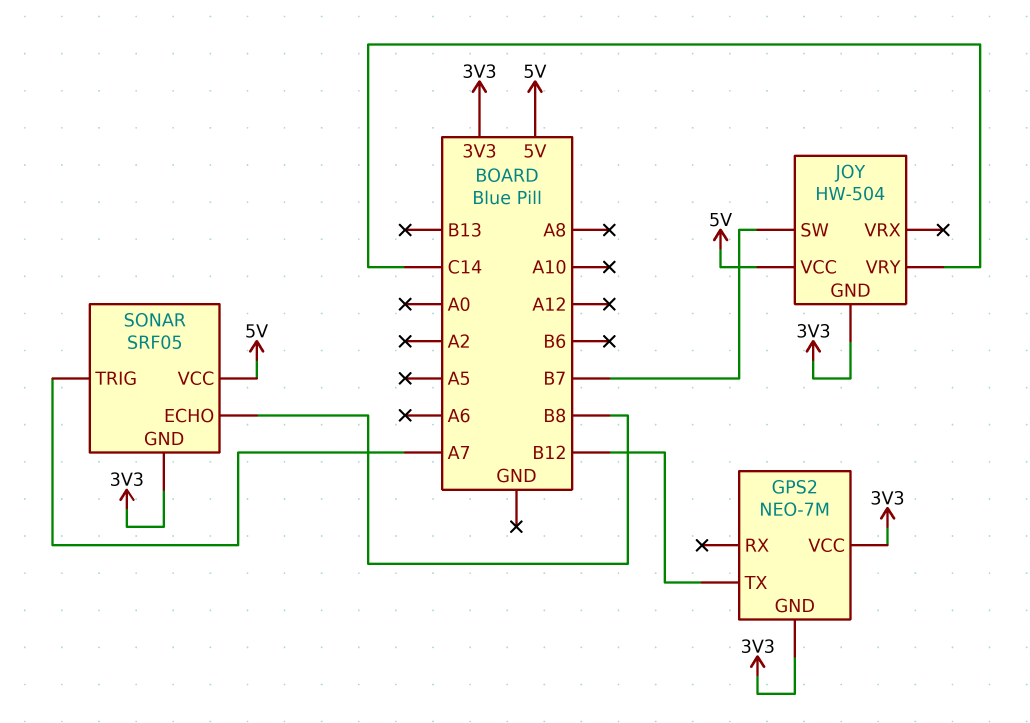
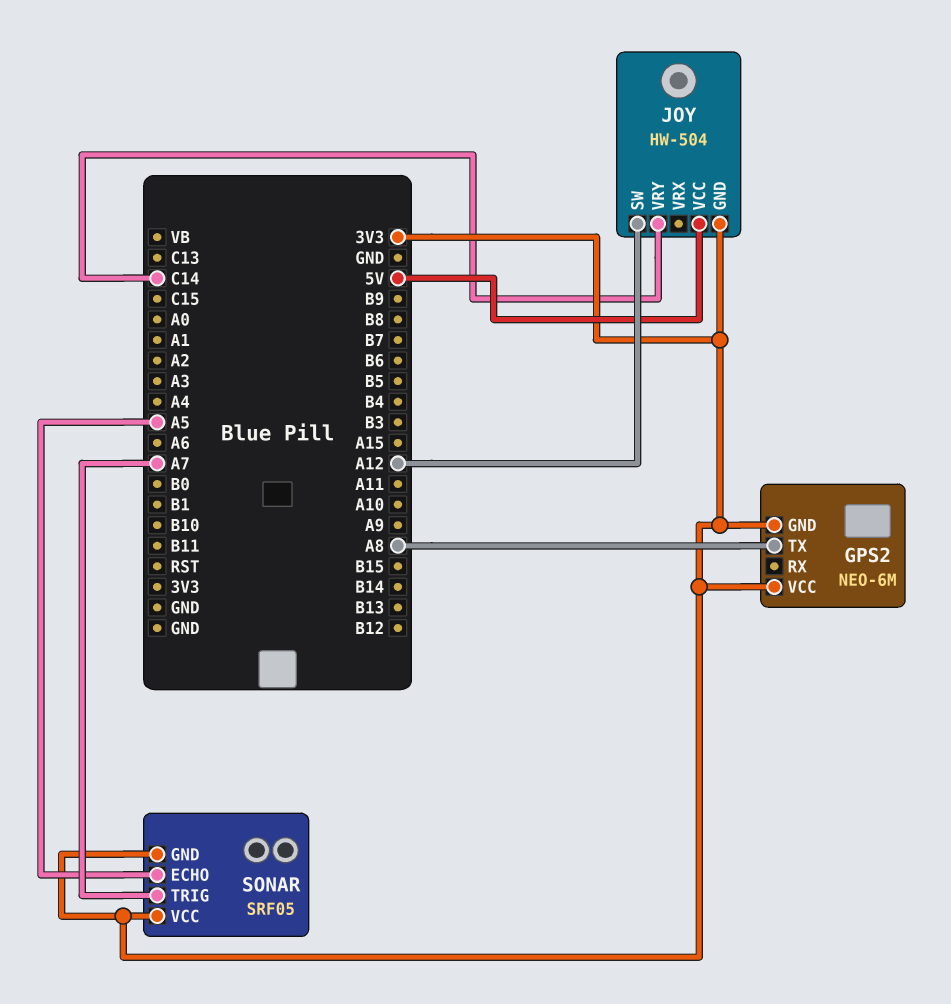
GPS2: NEO-7M -> NEO-6M
GPS2 pin TX: B12 -> A8
JOY pin SW: B7 -> A12
SONAR pin ECHO: B8 -> A5
SONAR pin VCC: 5V -> 3V3

